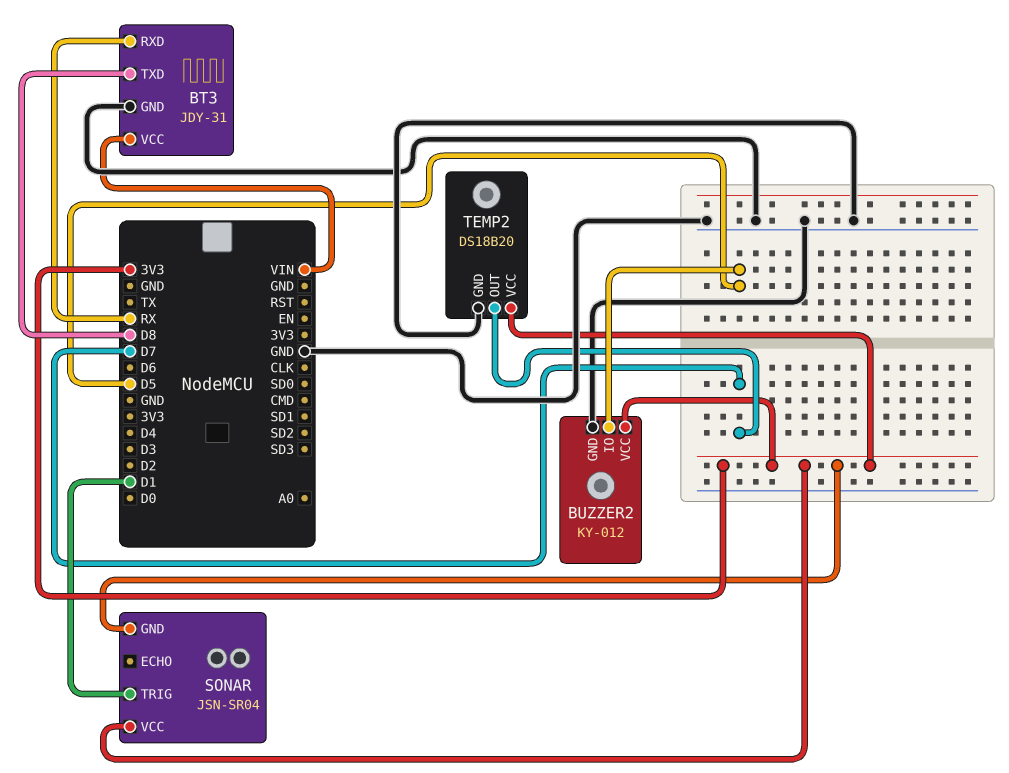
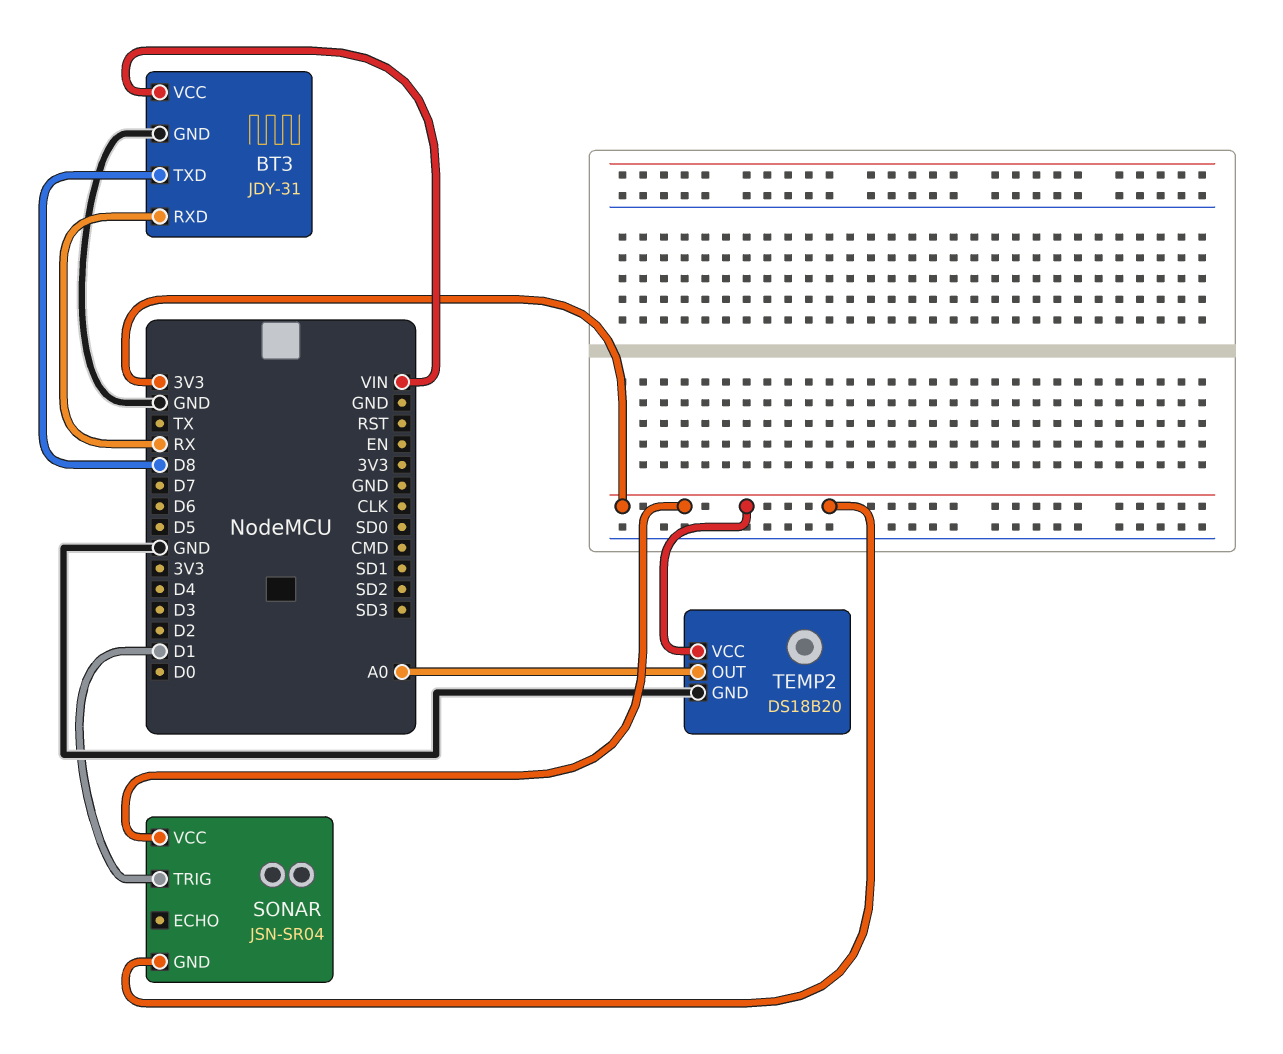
BUZZER2: KY-012 -> none
BUZZER2 pin GND: GND -> none
BUZZER2 pin IO: D5 -> none
BUZZER2 pin VCC: 3V3 -> none
TEMP2 pin OUT: D7 -> A0

